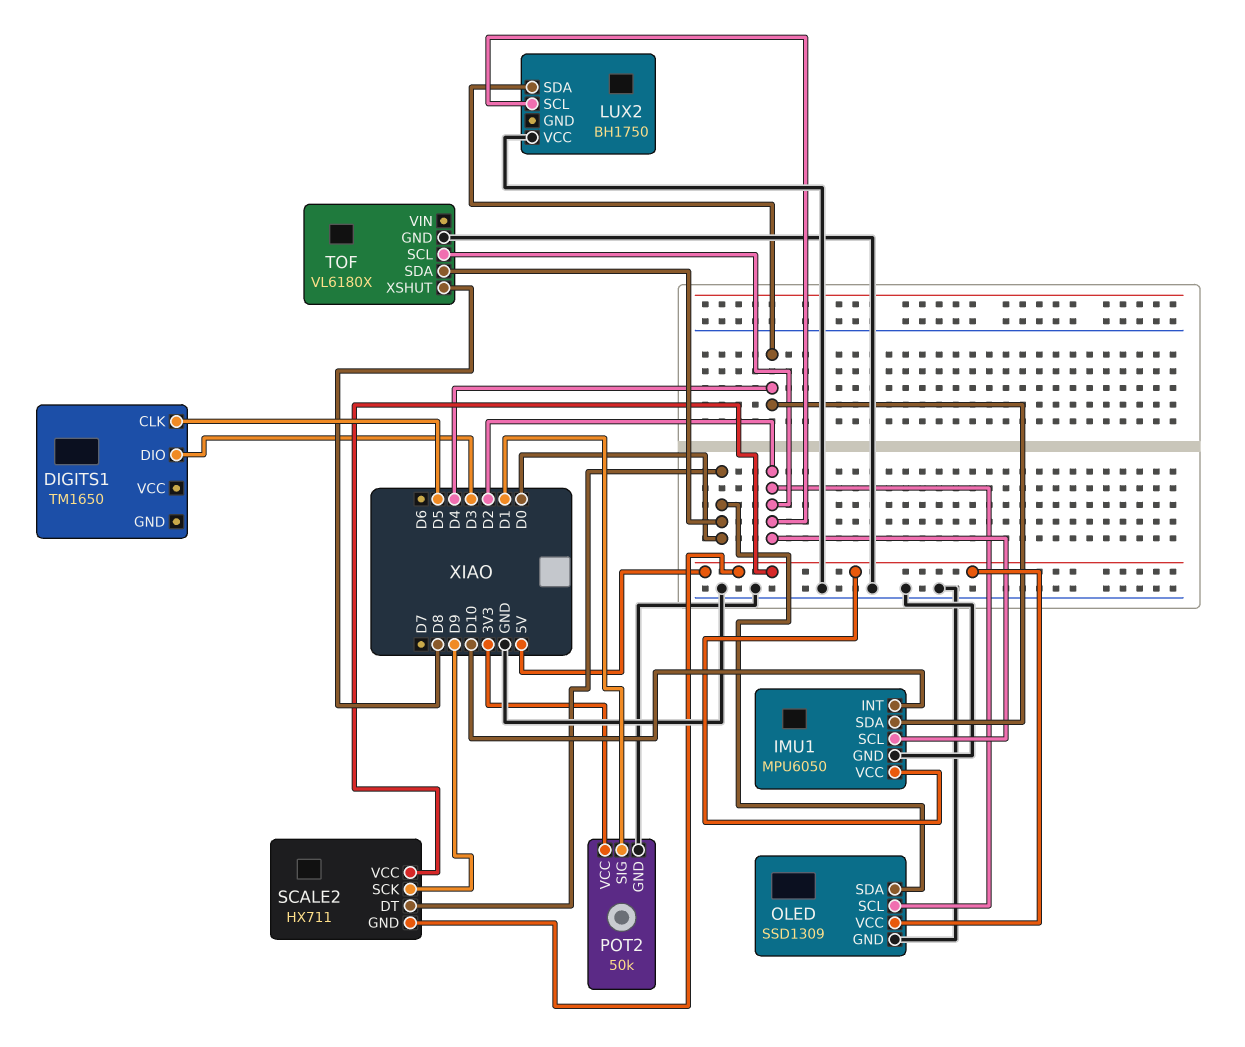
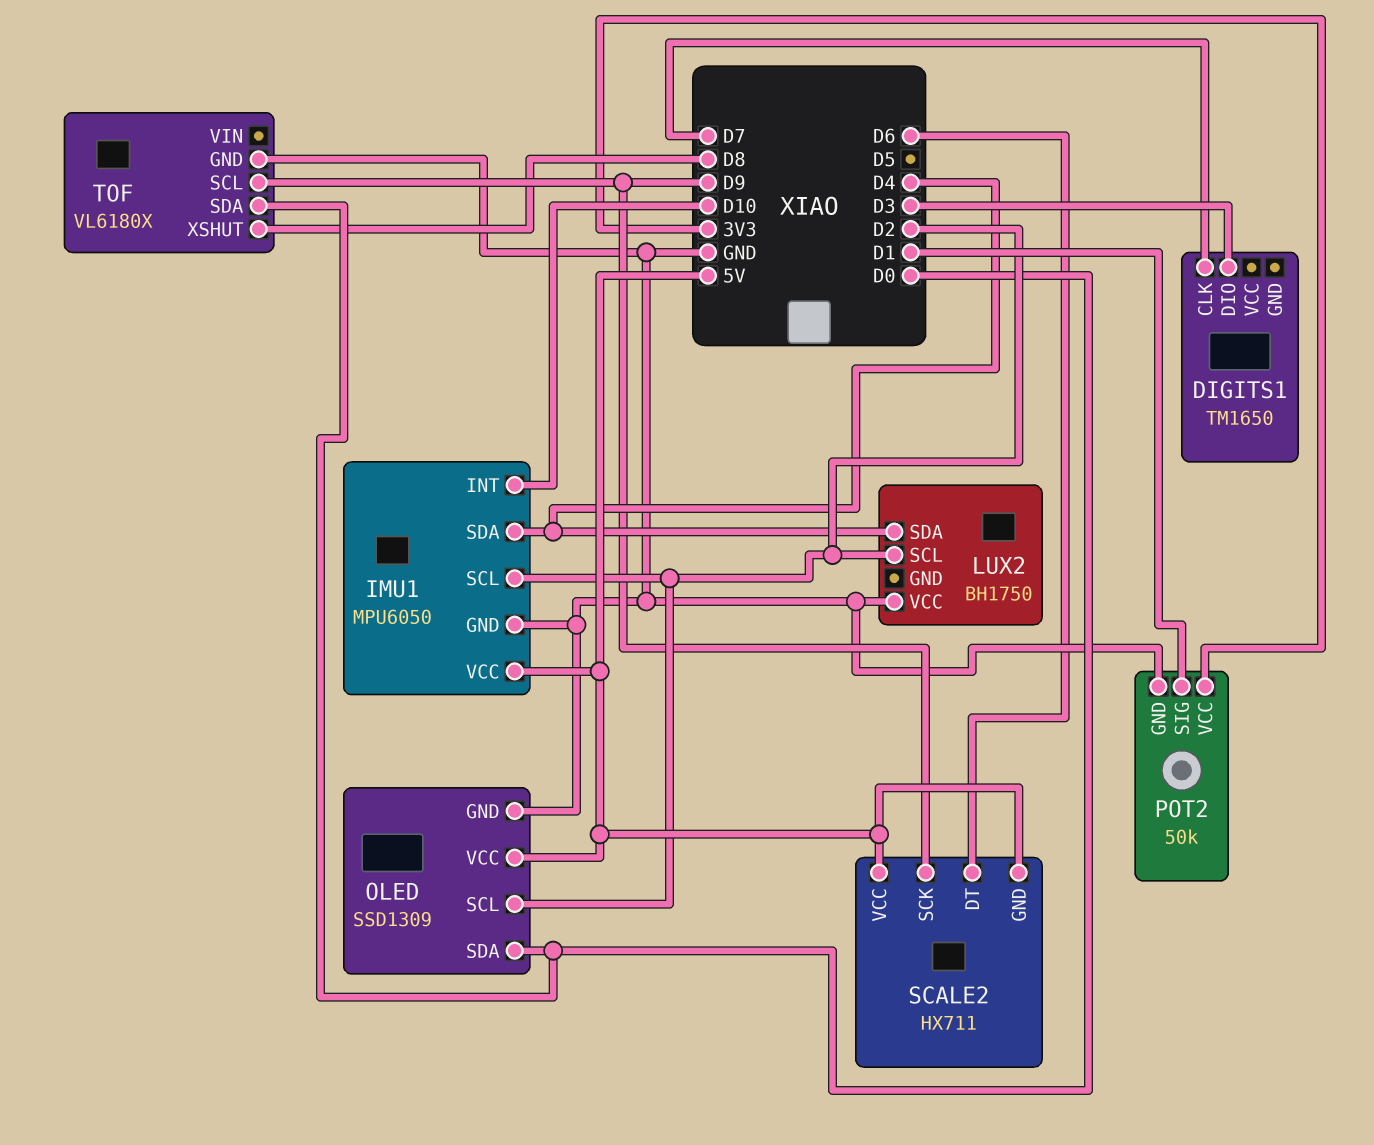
DIGITS1 pin CLK: D5 -> D7
SCALE2 pin DT: D0 -> D6
TOF pin SCL: D2 -> D9

